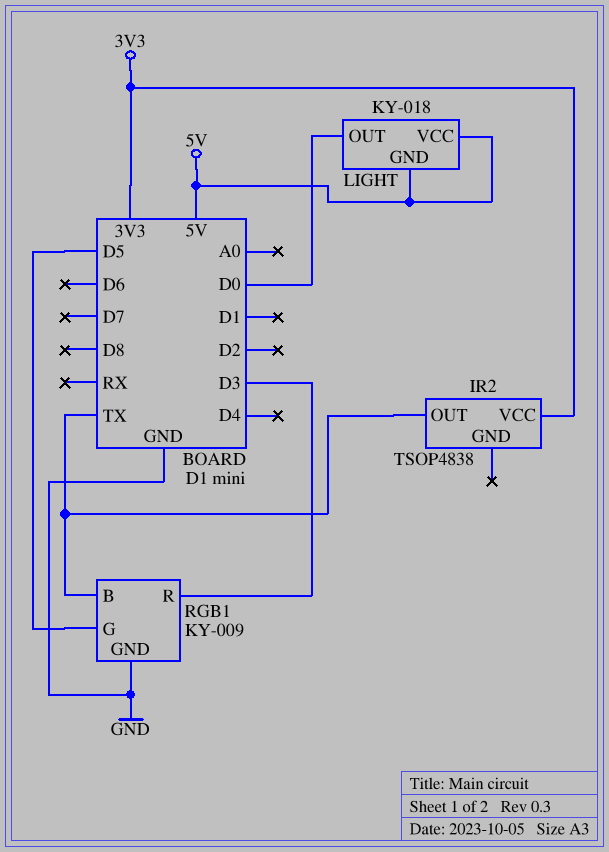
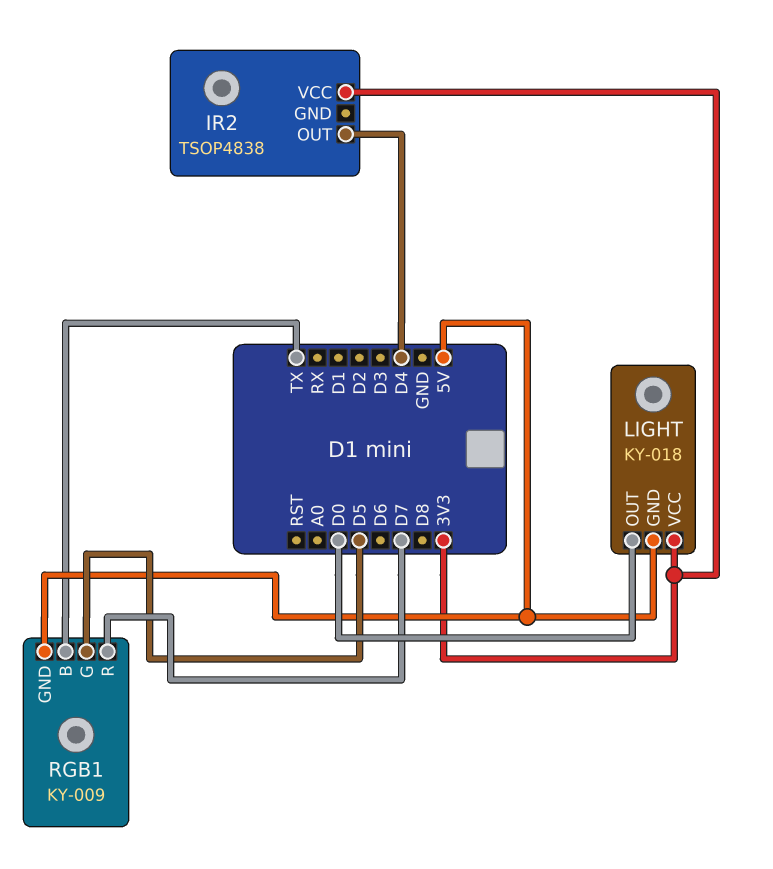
IR2 pin OUT: TX -> D4
LIGHT pin VCC: 5V -> 3V3
RGB1 pin GND: GND -> 5V
RGB1 pin R: D3 -> D7

